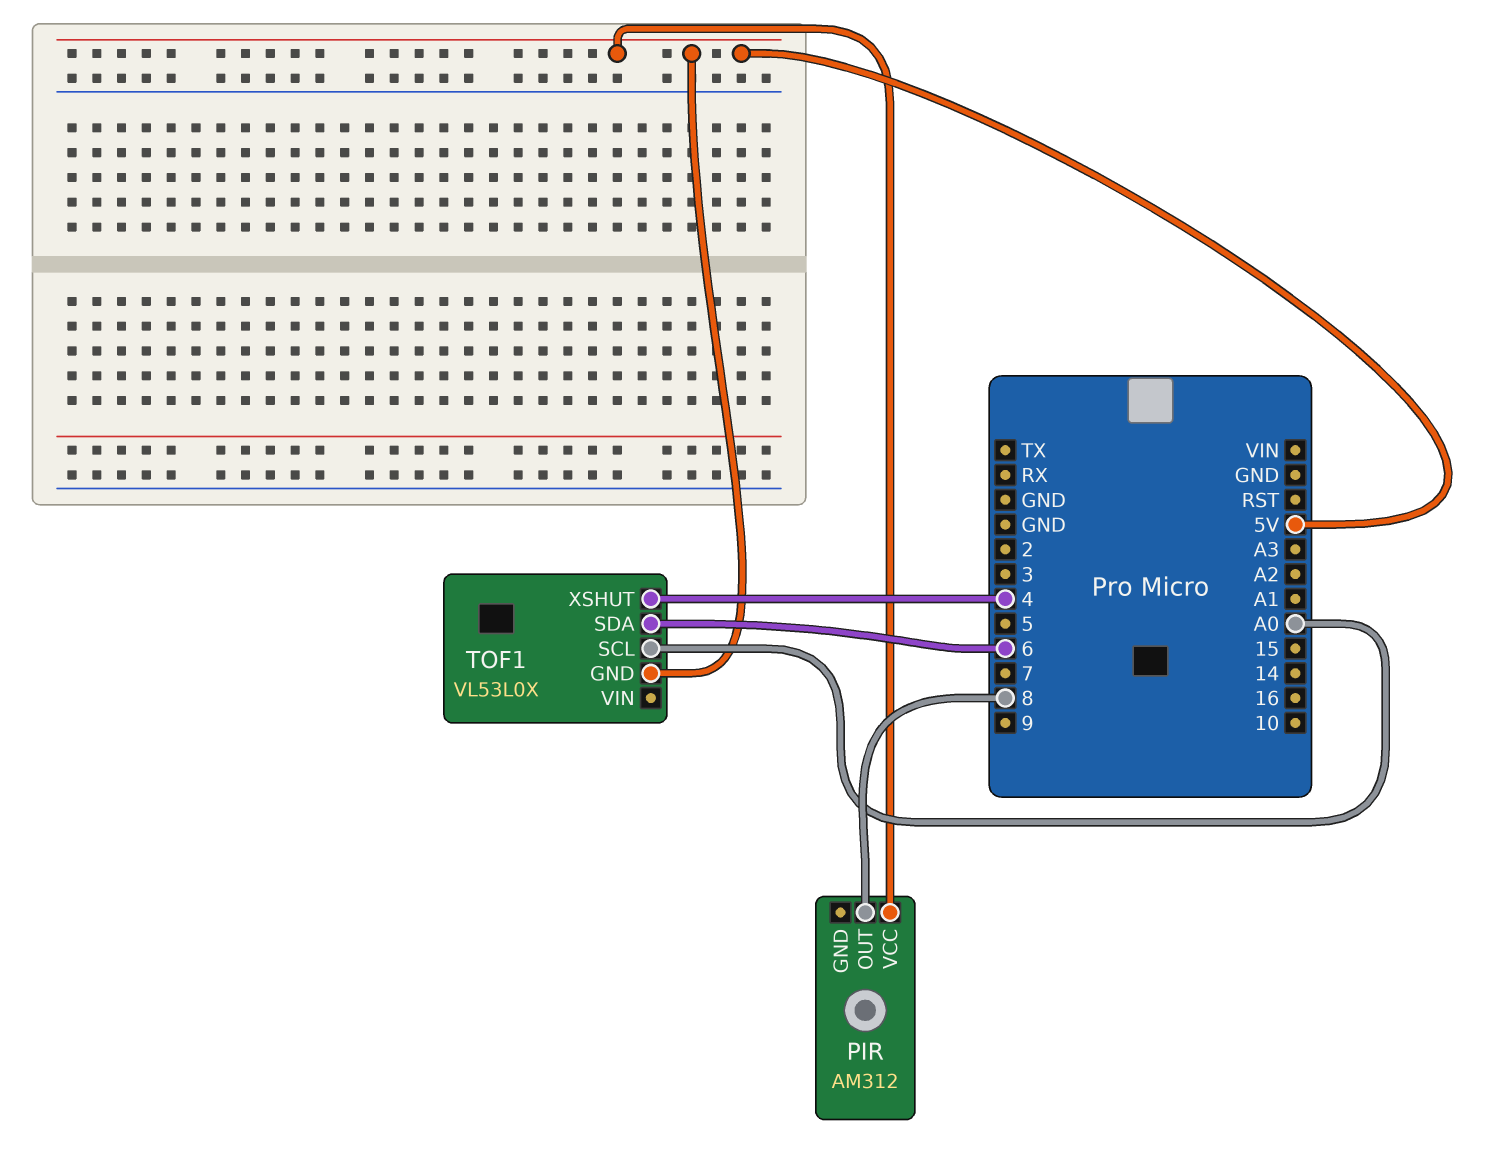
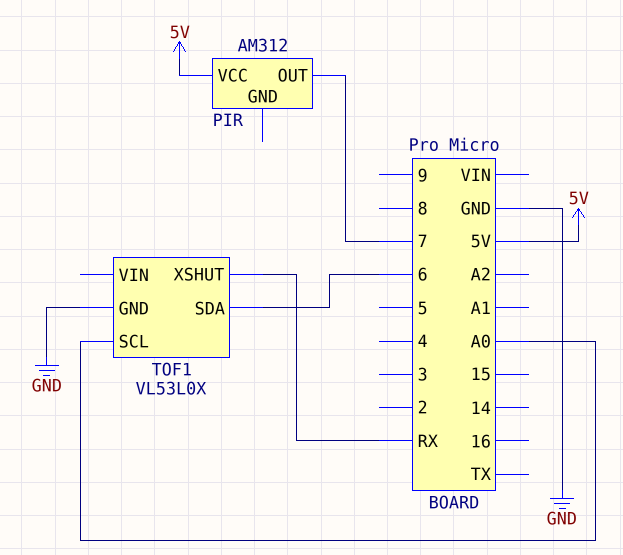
PIR pin OUT: 8 -> 7
TOF1 pin GND: 5V -> GND
TOF1 pin XSHUT: 4 -> RX

